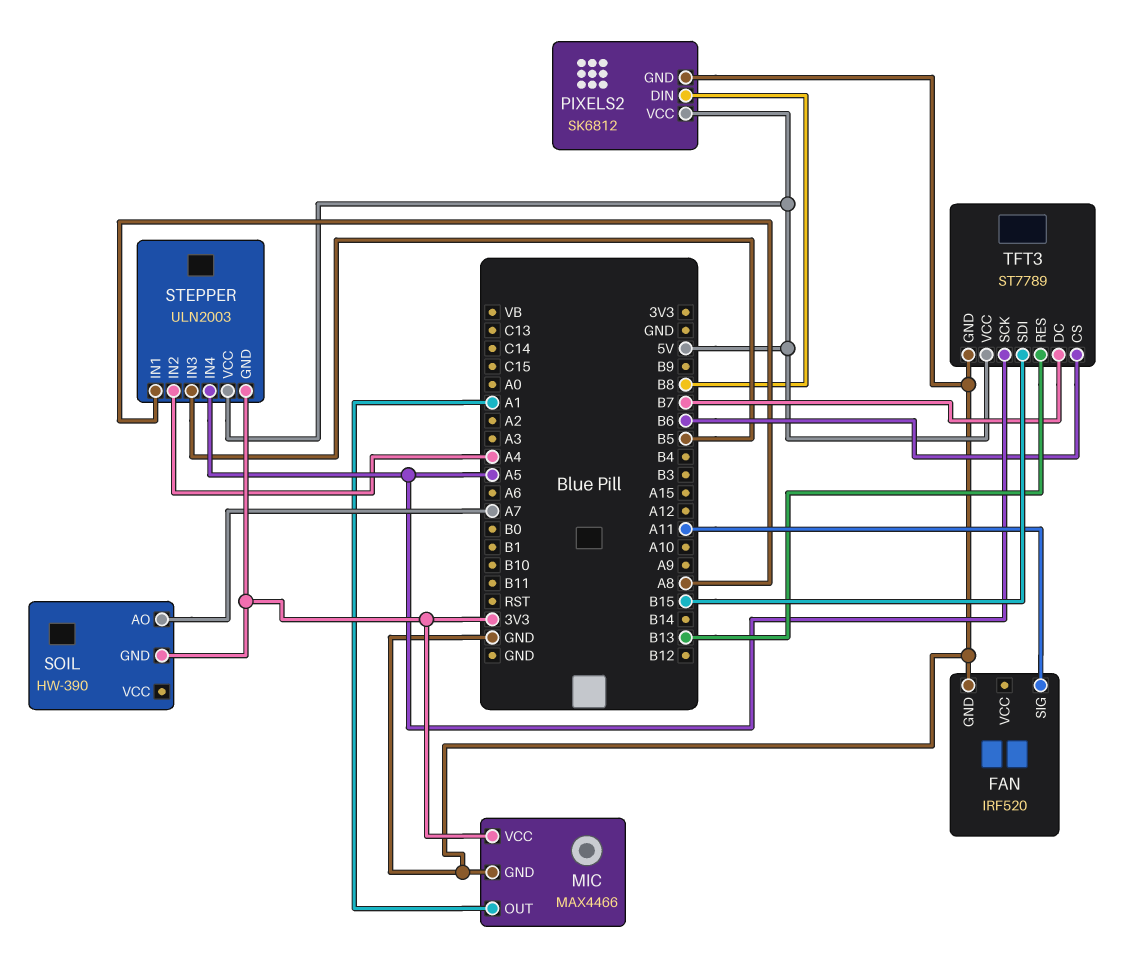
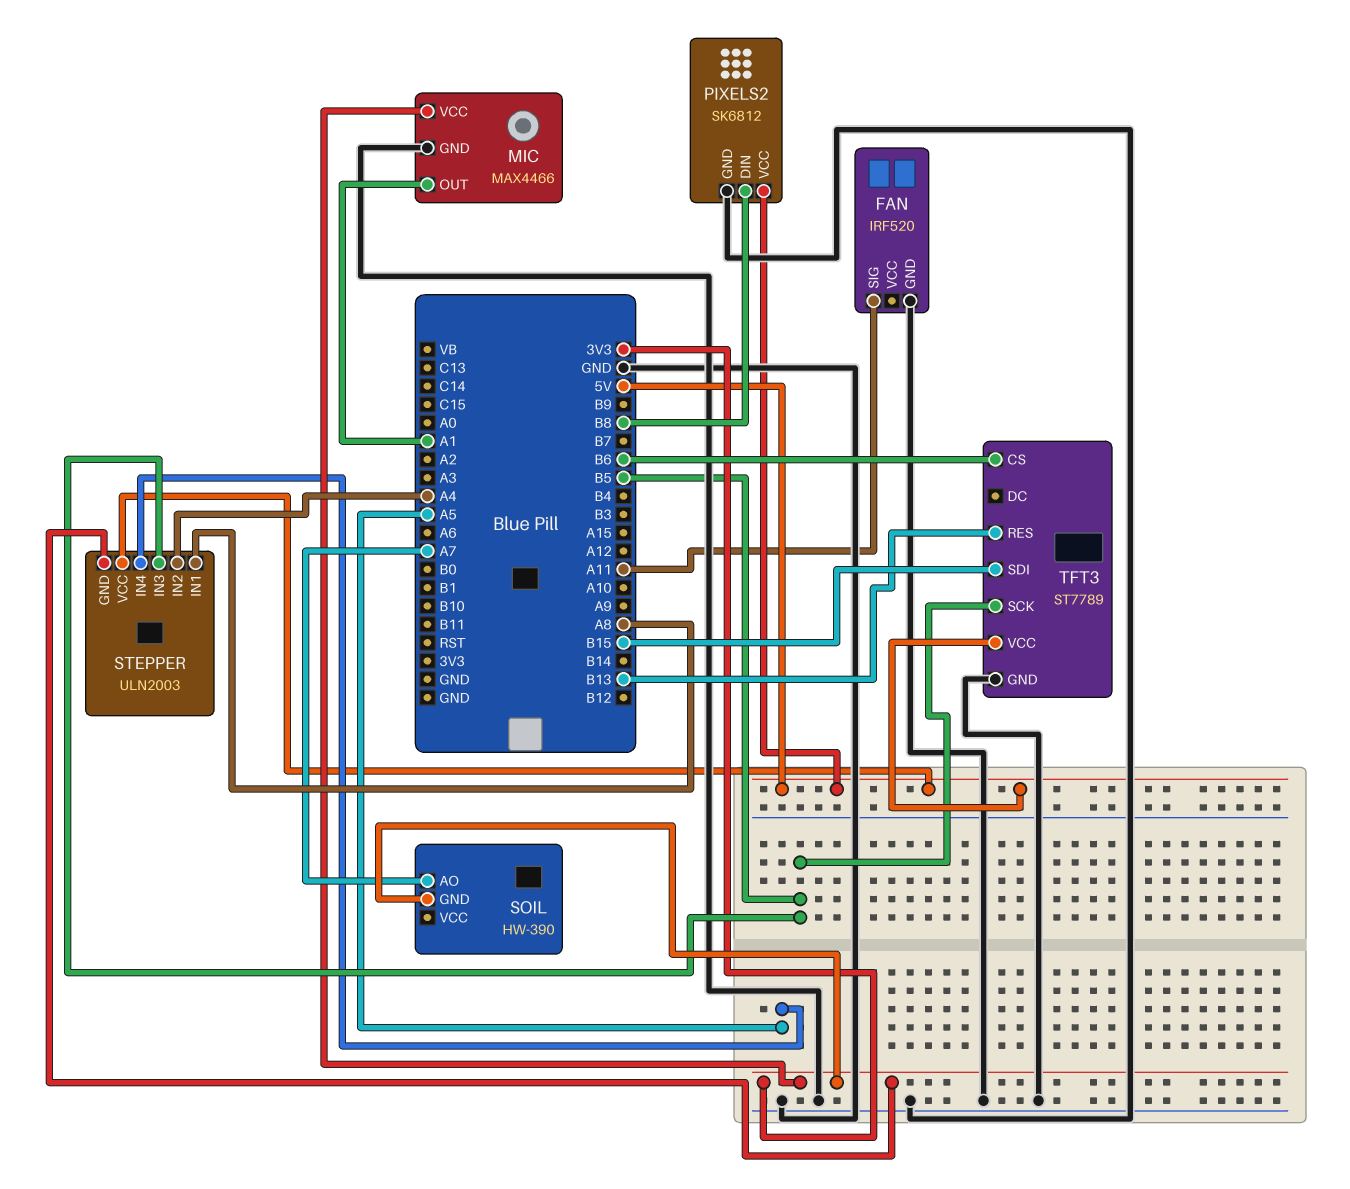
TFT3 pin DC: B7 -> none
TFT3 pin SCK: A5 -> B5

